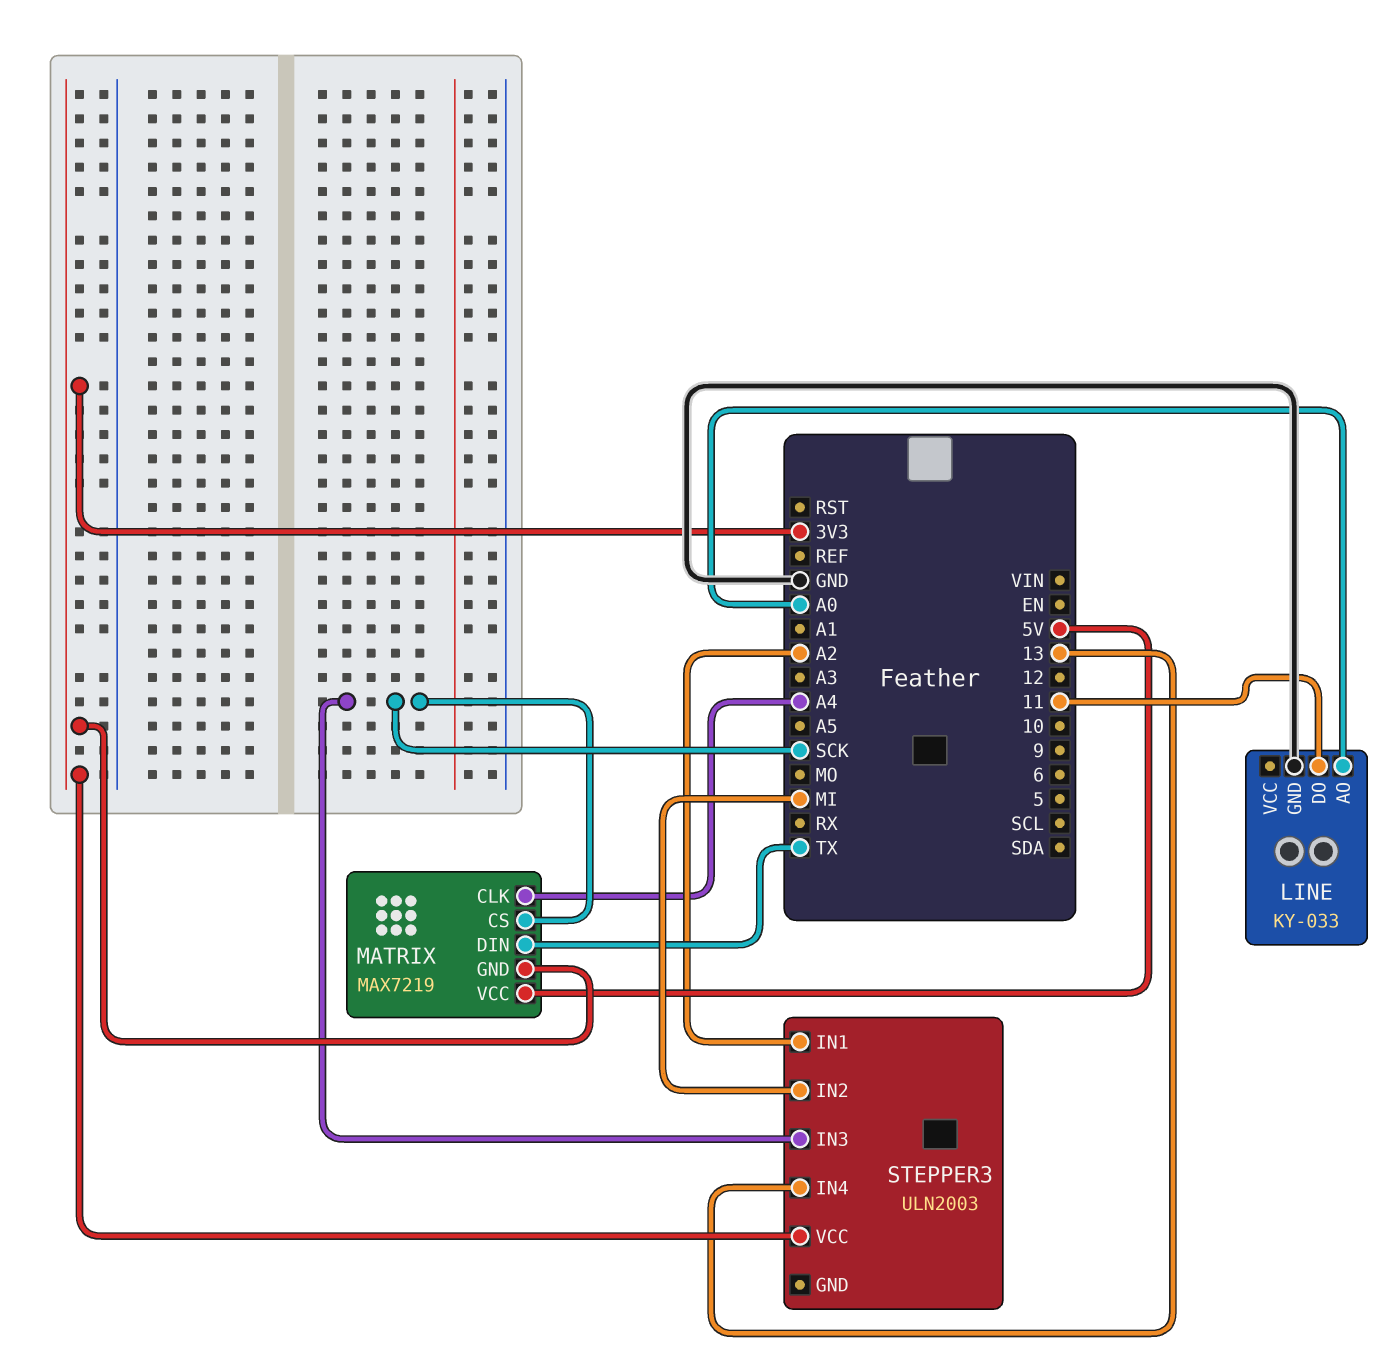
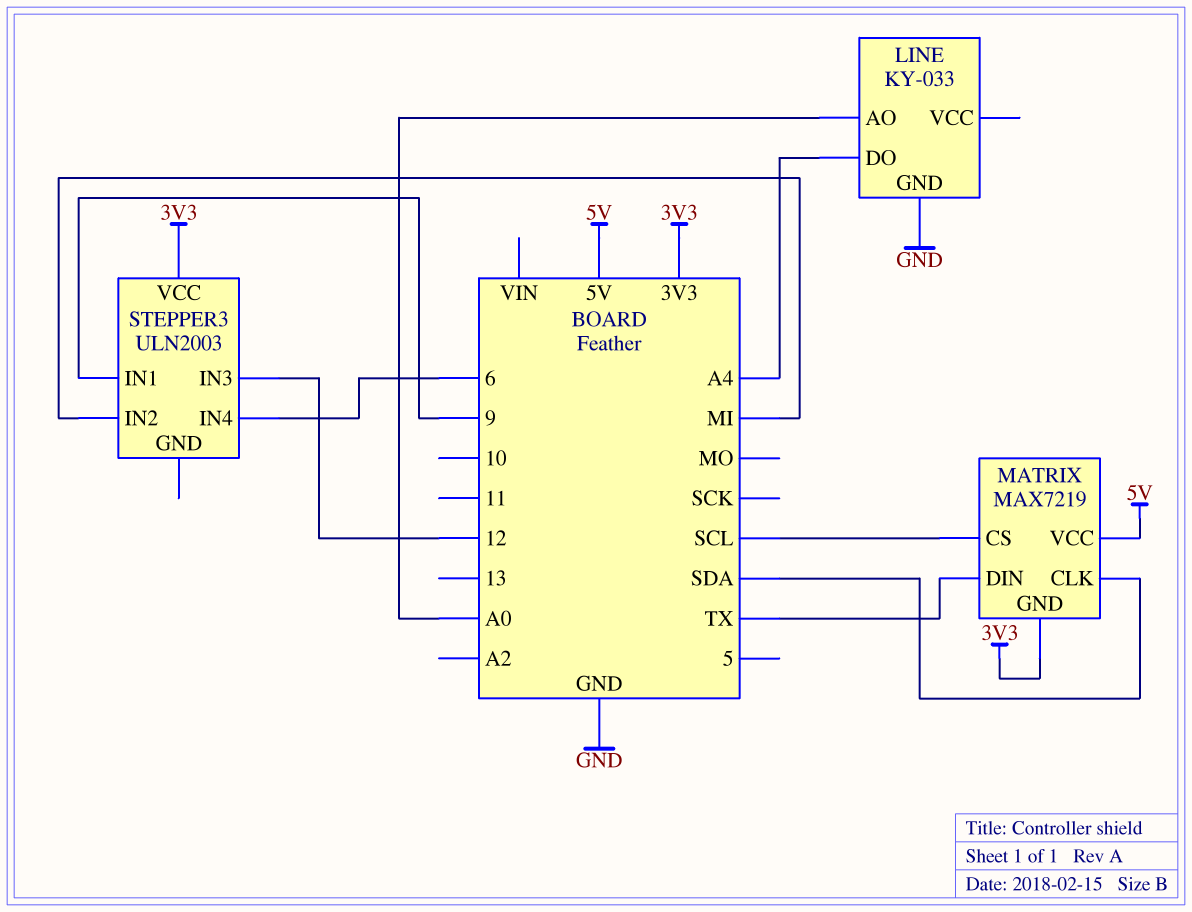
LINE pin DO: 11 -> A4
MATRIX pin CLK: A4 -> SDA
MATRIX pin CS: SCK -> SCL
STEPPER3 pin IN1: A2 -> 9
STEPPER3 pin IN3: SCK -> 12
STEPPER3 pin IN4: 13 -> 6

